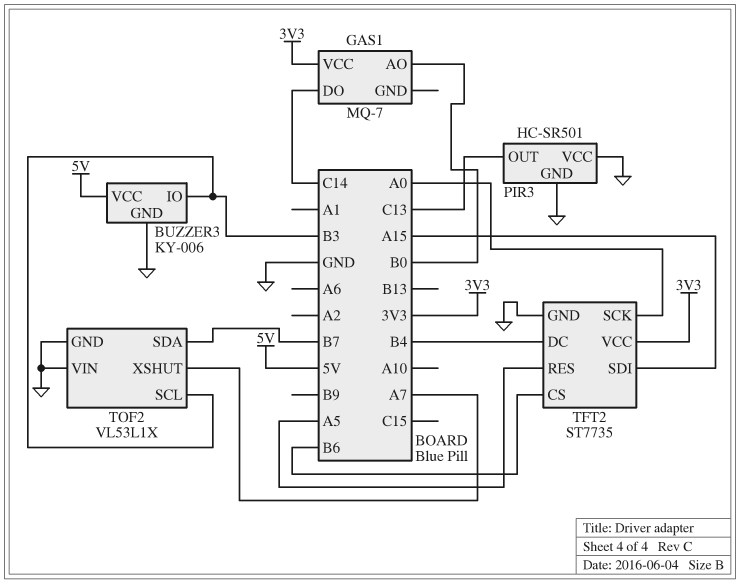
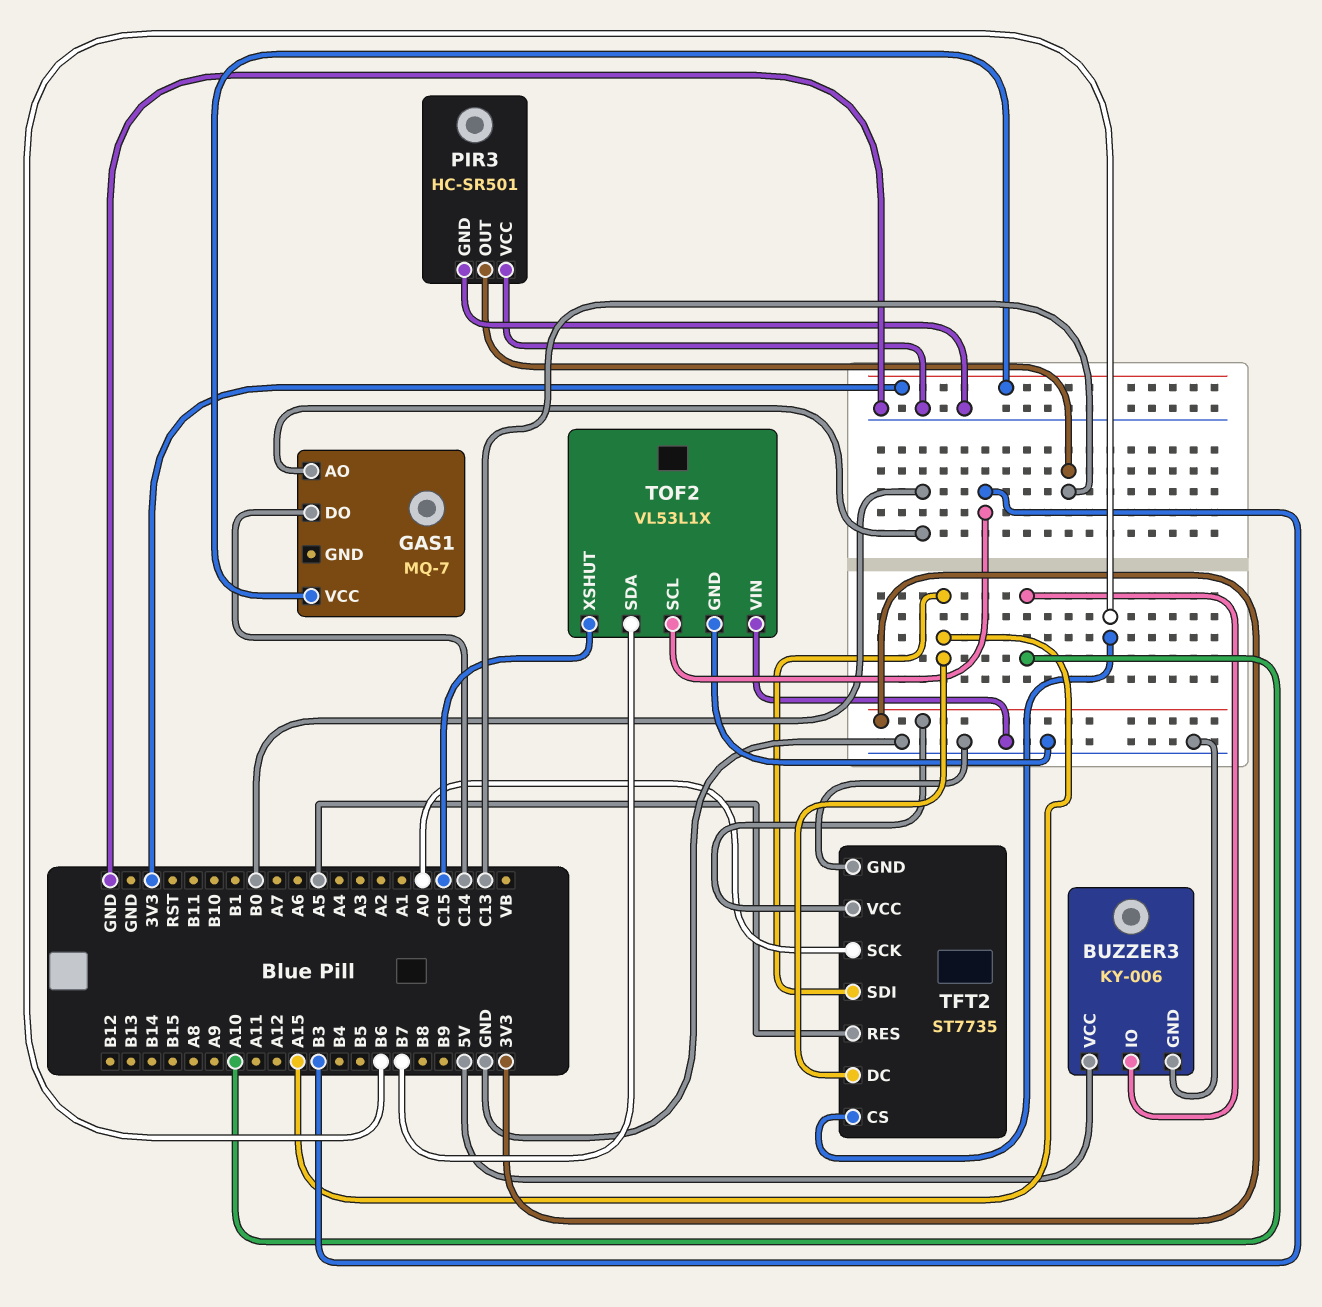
BUZZER3 pin IO: B3 -> A10
TFT2 pin DC: B4 -> A15
TOF2 pin XSHUT: A7 -> C15

